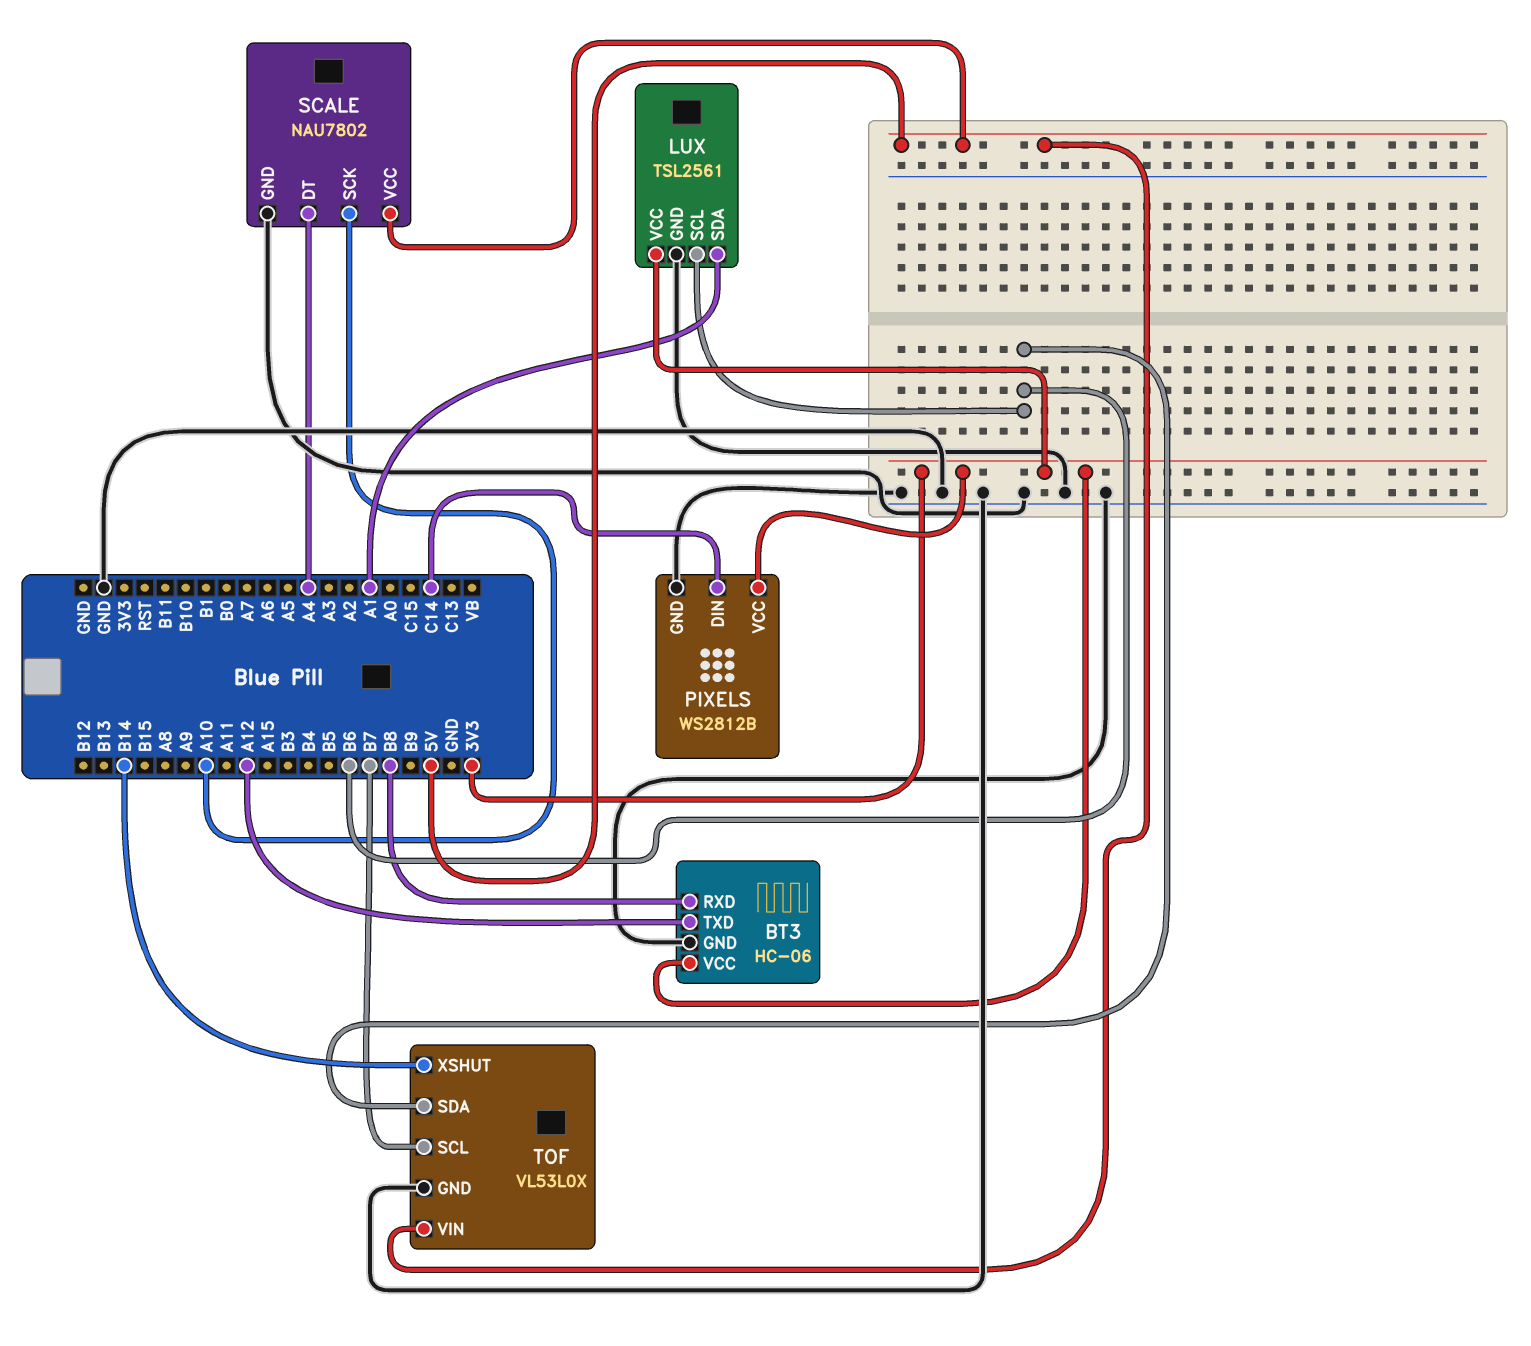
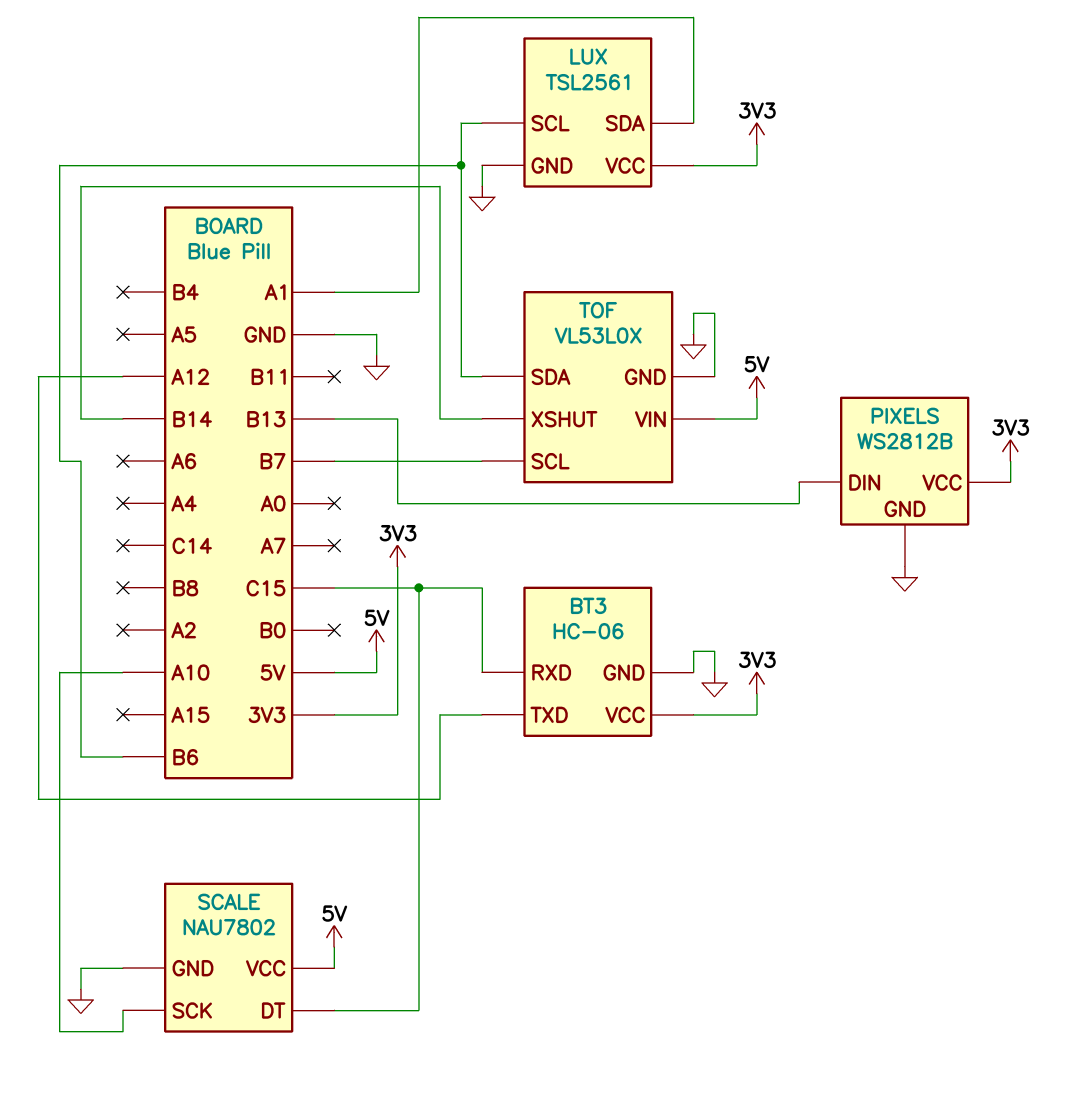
BT3 pin RXD: B8 -> C15
PIXELS pin DIN: C14 -> B13
SCALE pin DT: A4 -> C15

